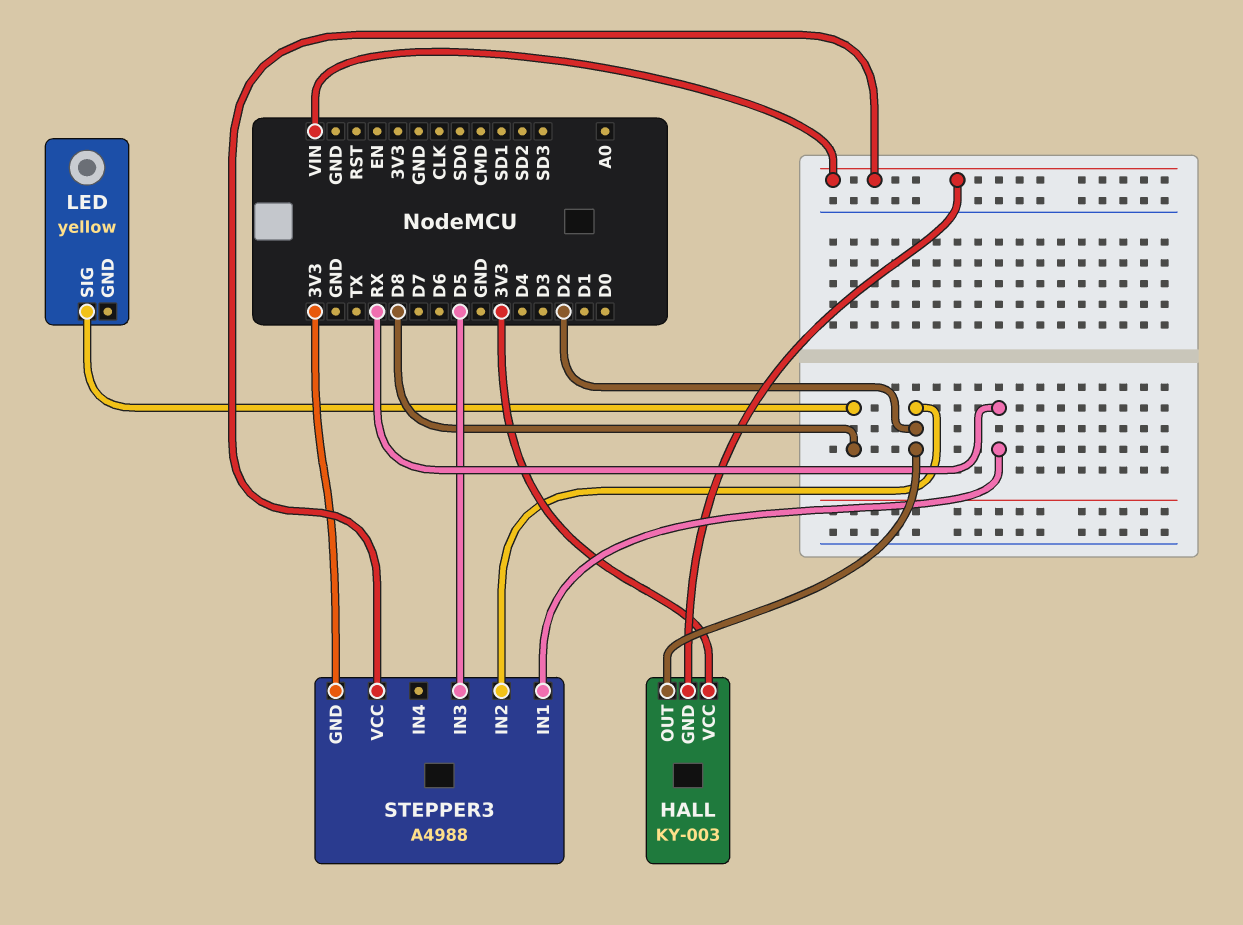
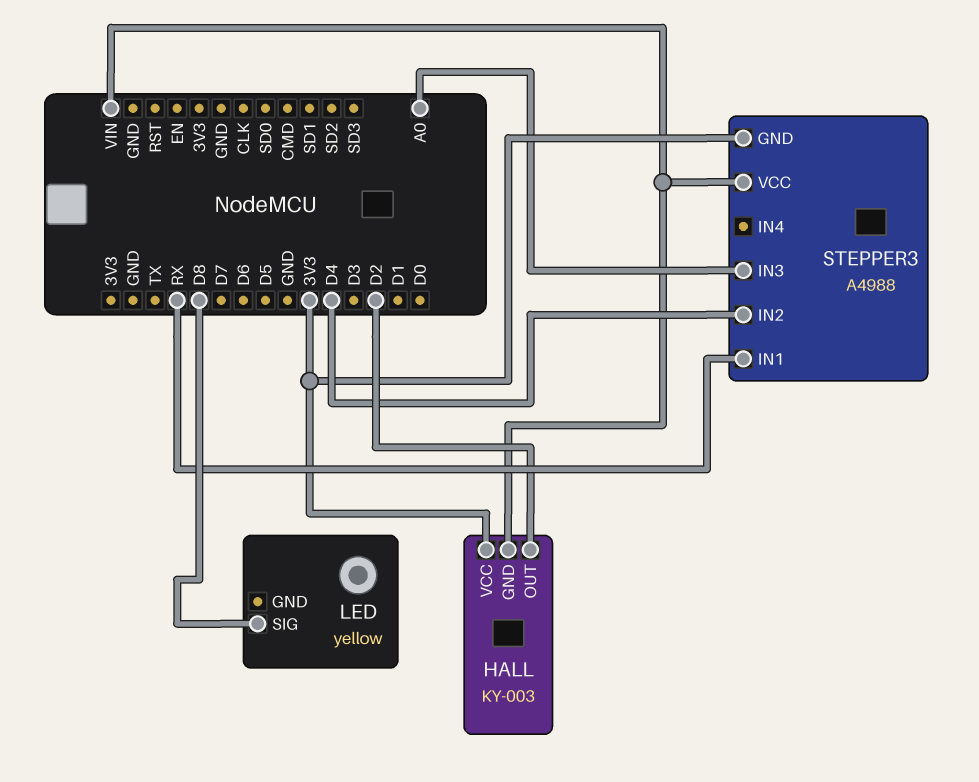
STEPPER3 pin IN2: D2 -> D4
STEPPER3 pin IN3: D5 -> A0

